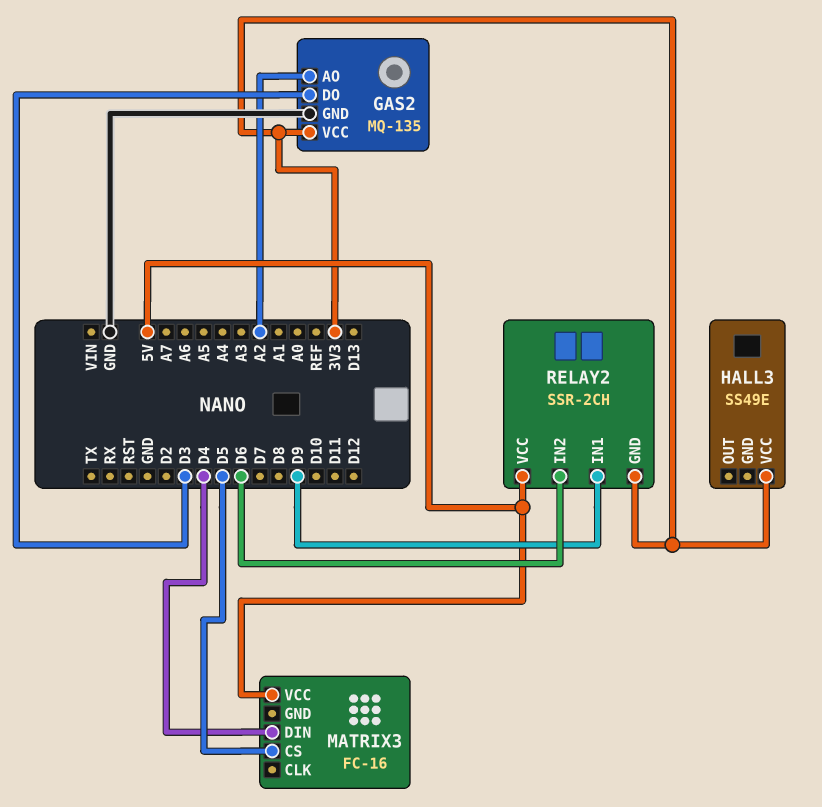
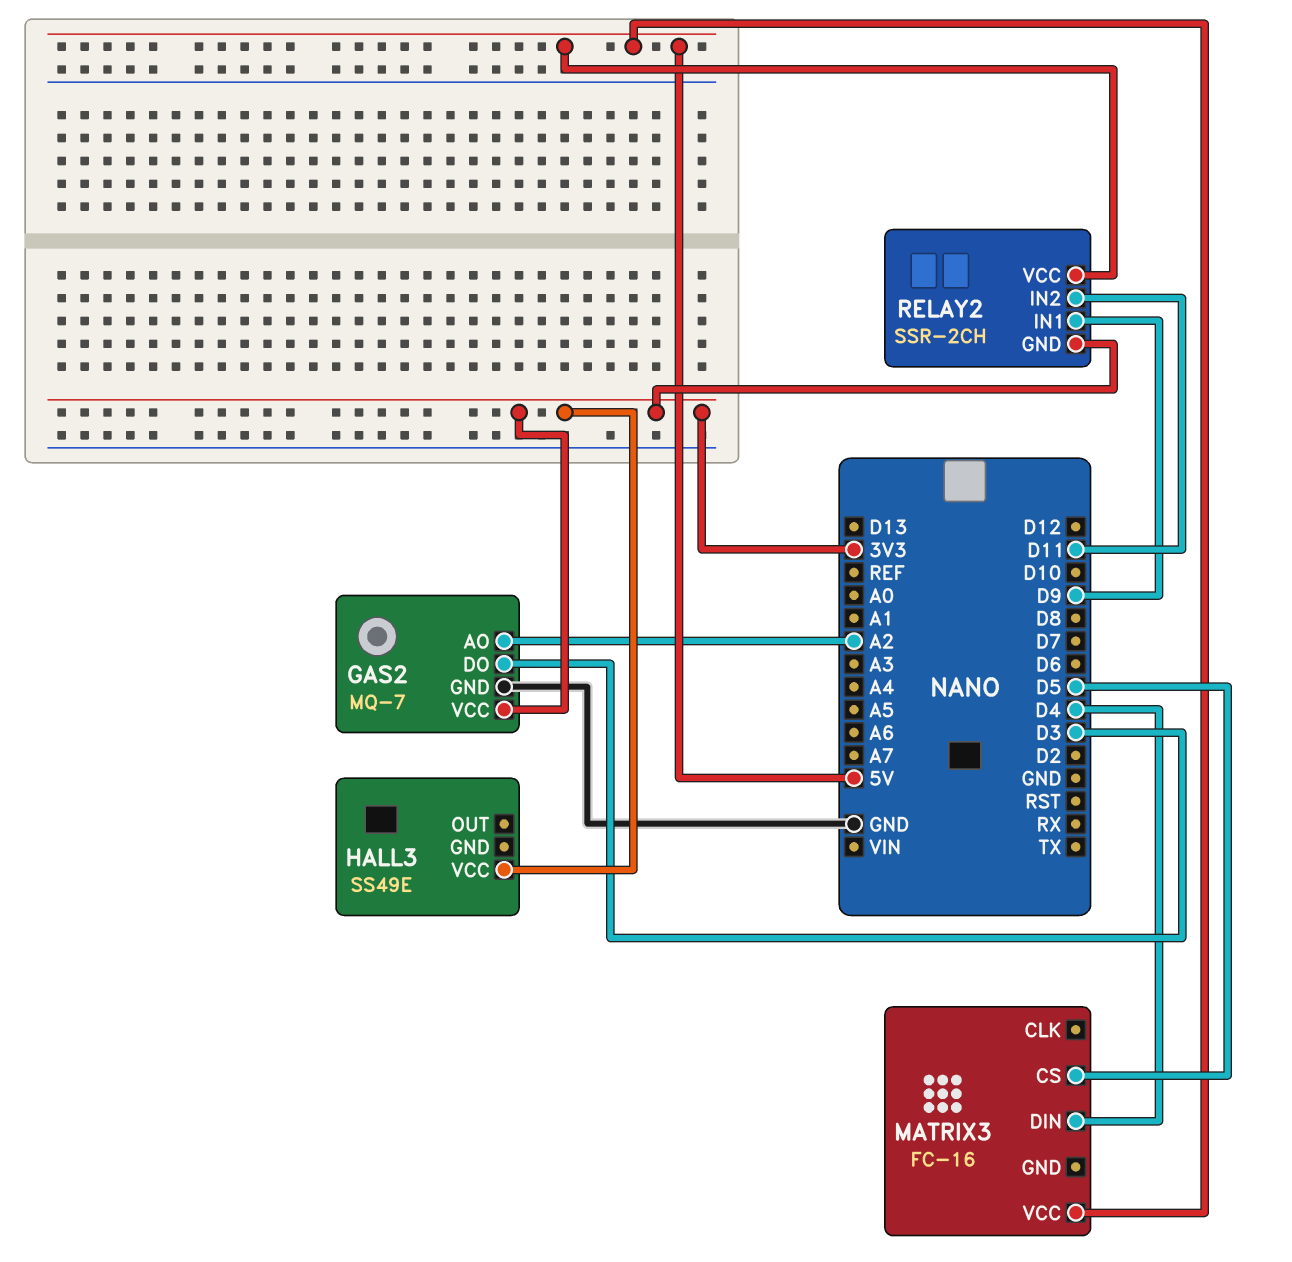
GAS2: MQ-135 -> MQ-7
RELAY2 pin IN2: D6 -> D11

